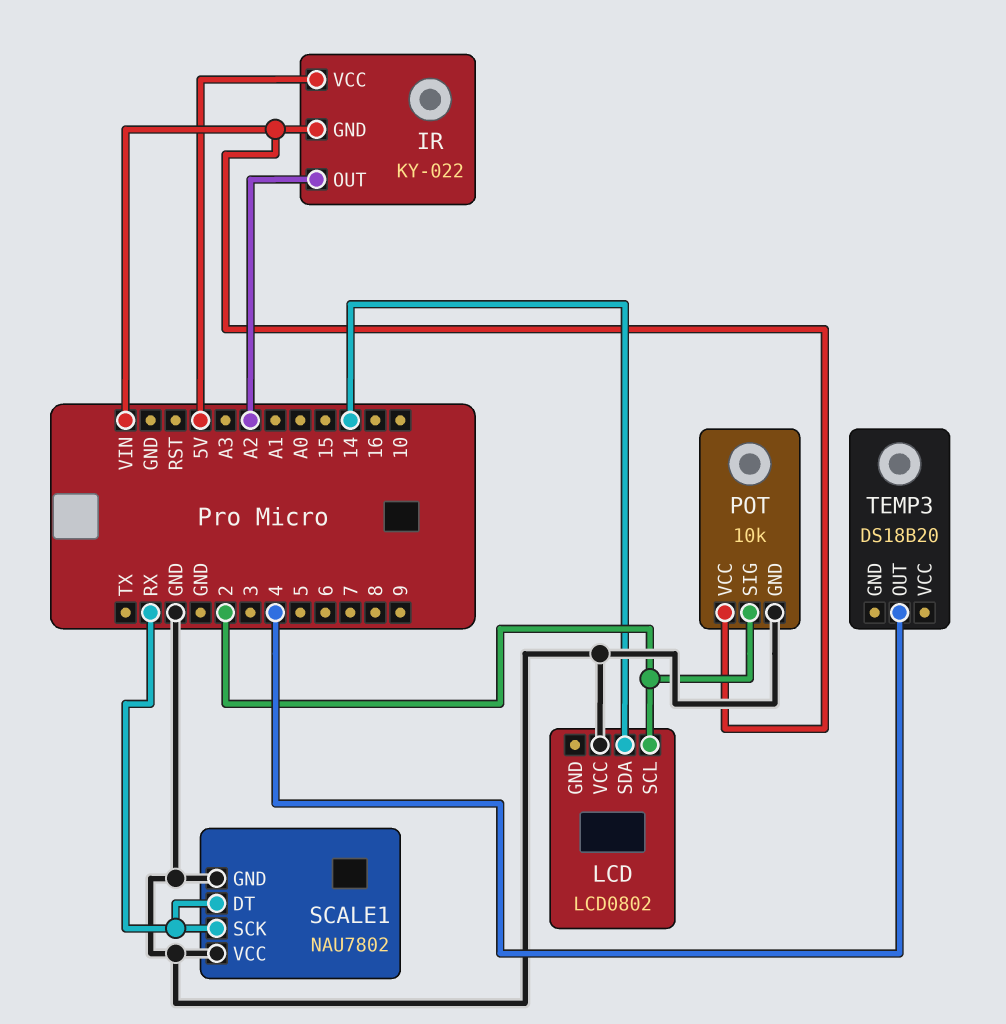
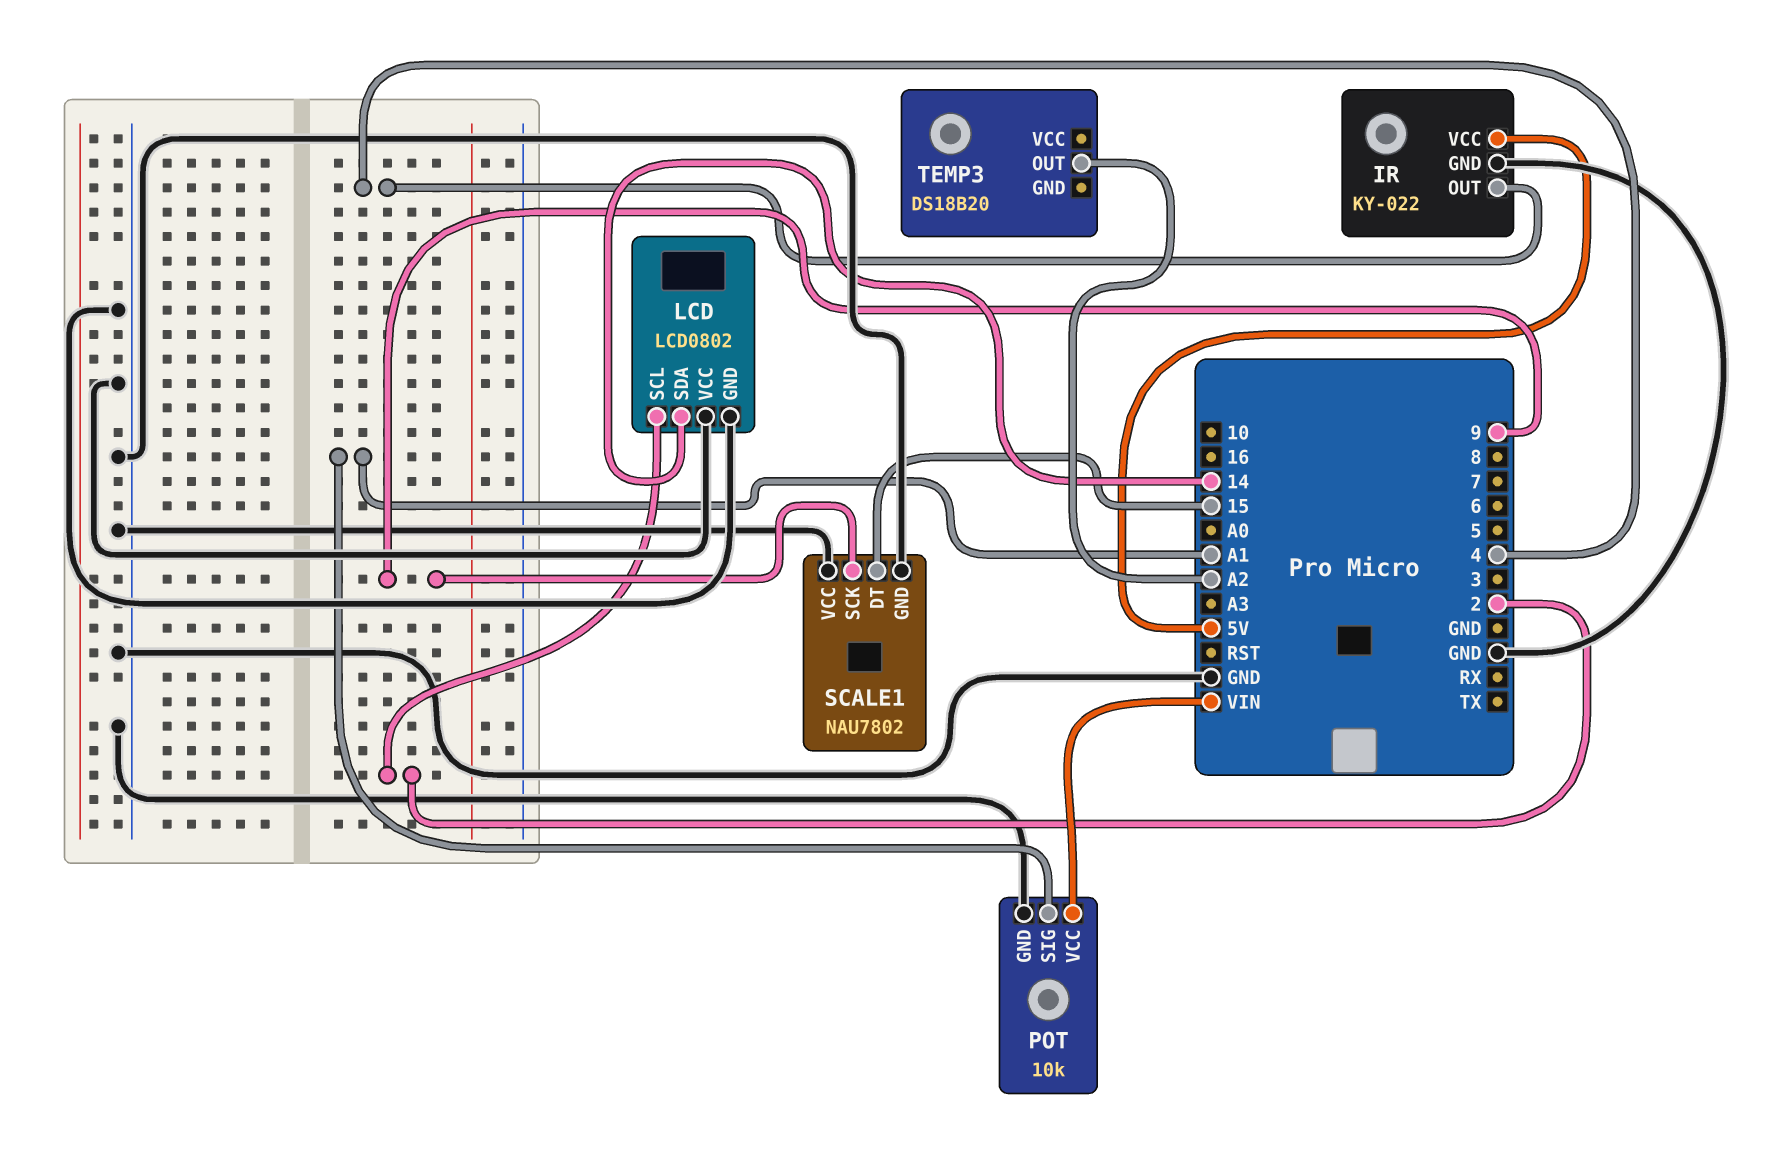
IR pin GND: VIN -> GND
IR pin OUT: A2 -> 4
LCD pin GND: none -> GND
POT pin SIG: 2 -> A1
SCALE1 pin DT: RX -> 15
SCALE1 pin SCK: RX -> 9
TEMP3 pin OUT: 4 -> A2

